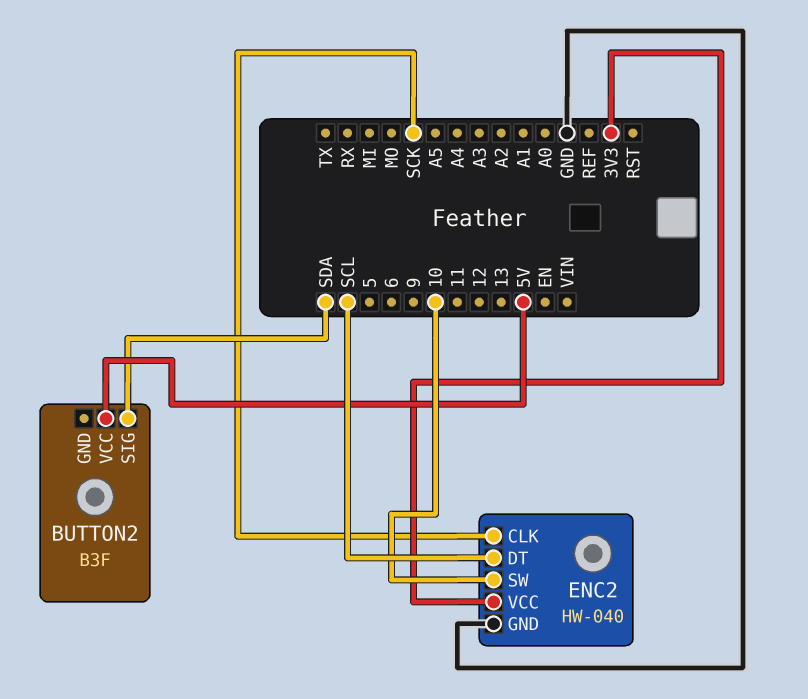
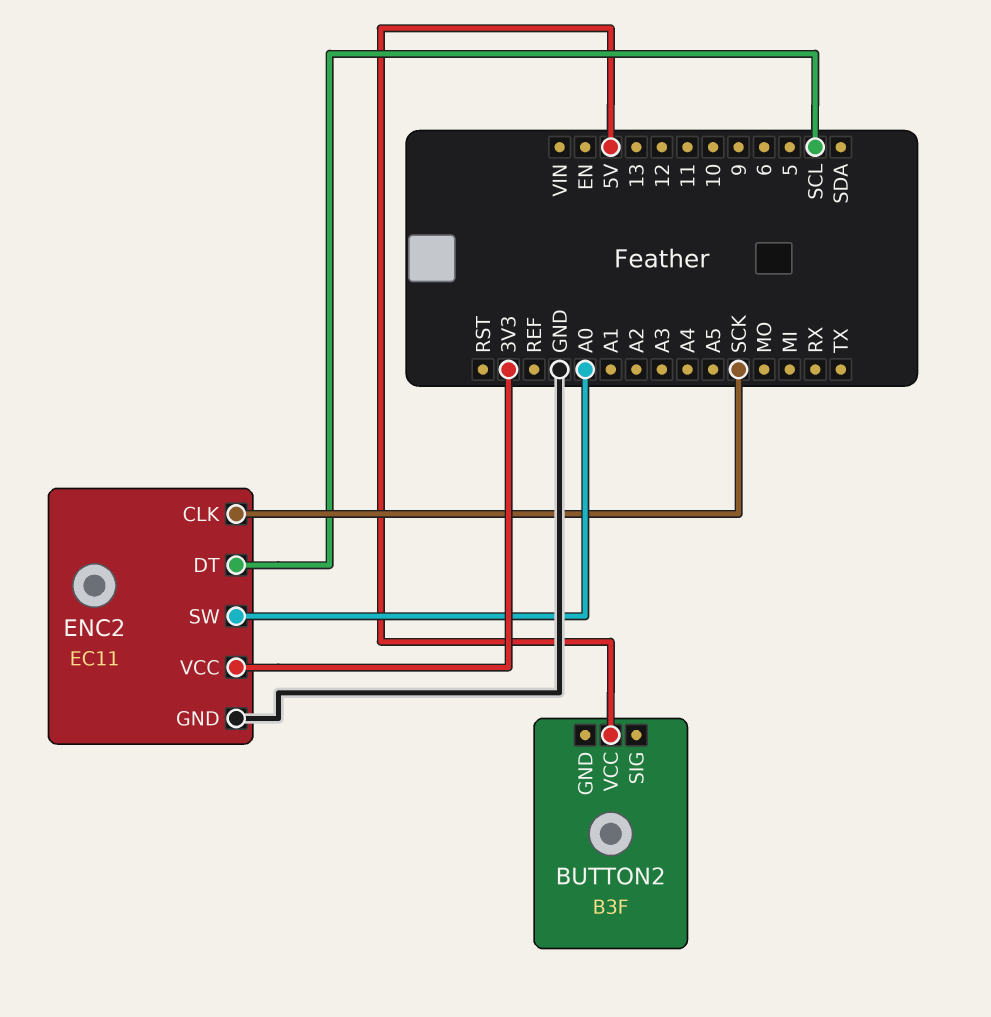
BUTTON2 pin SIG: SDA -> none
ENC2: HW-040 -> EC11
ENC2 pin SW: 10 -> A0

